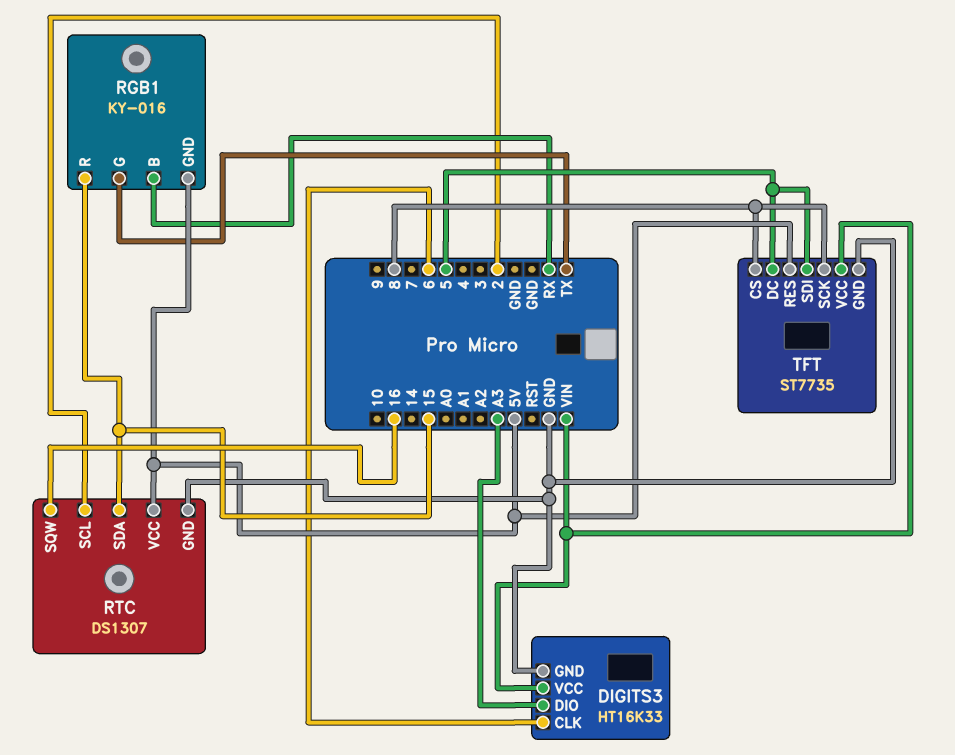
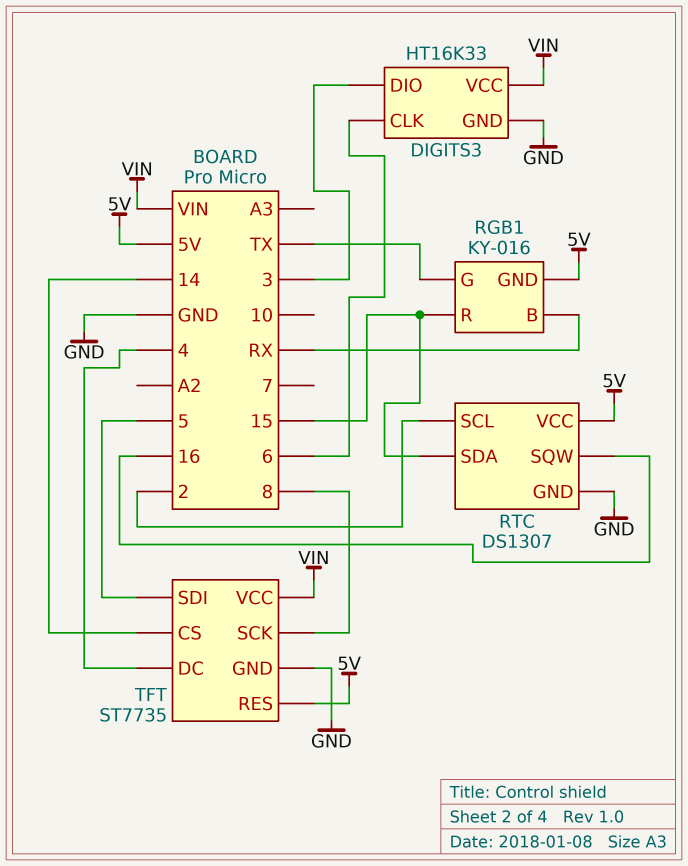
DIGITS3 pin DIO: A3 -> 3
TFT pin CS: 8 -> 14
TFT pin DC: 5 -> 4

